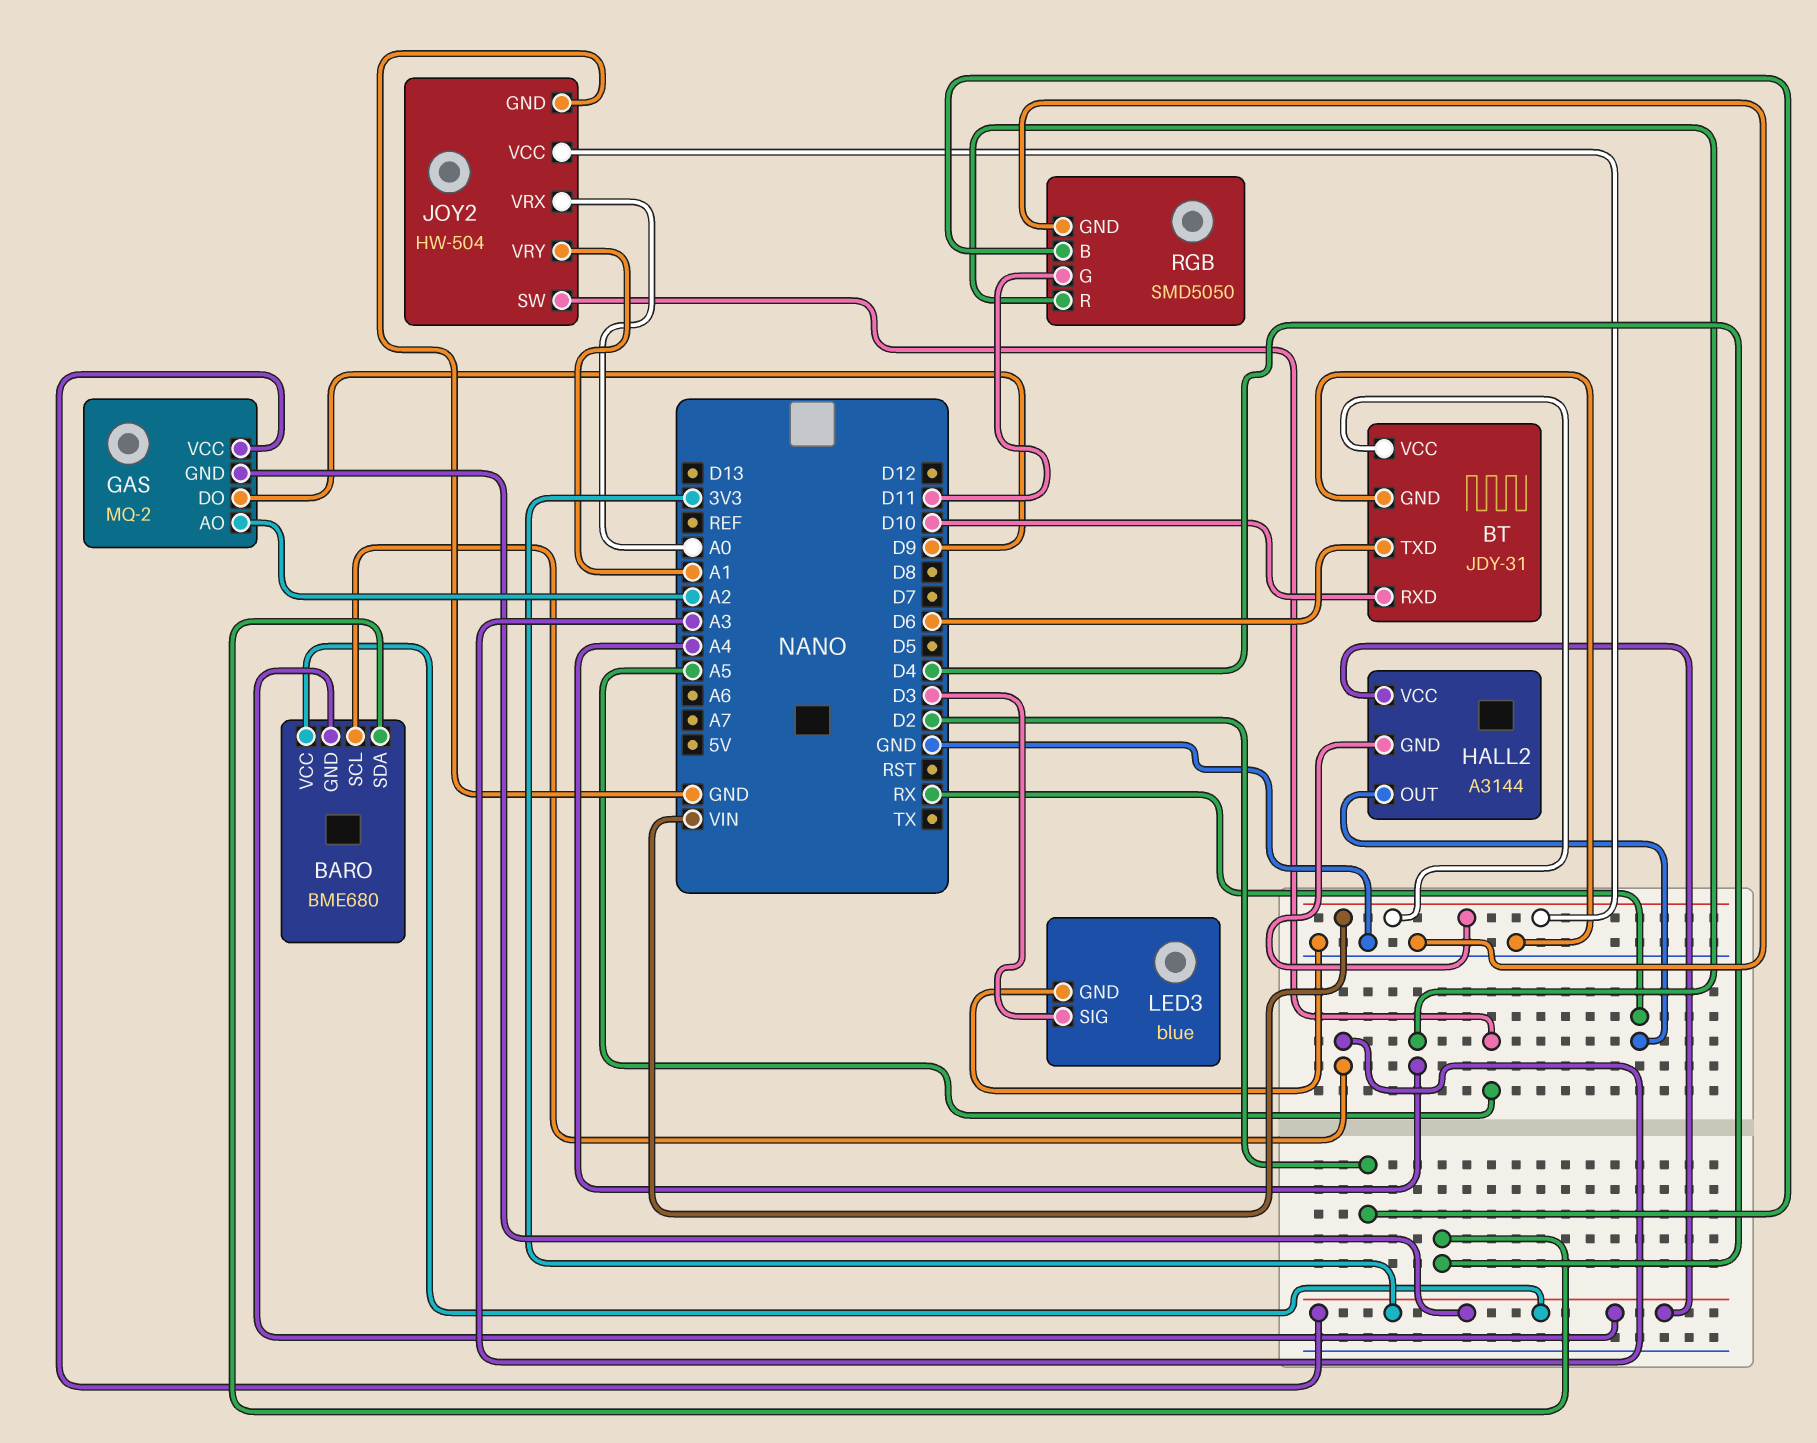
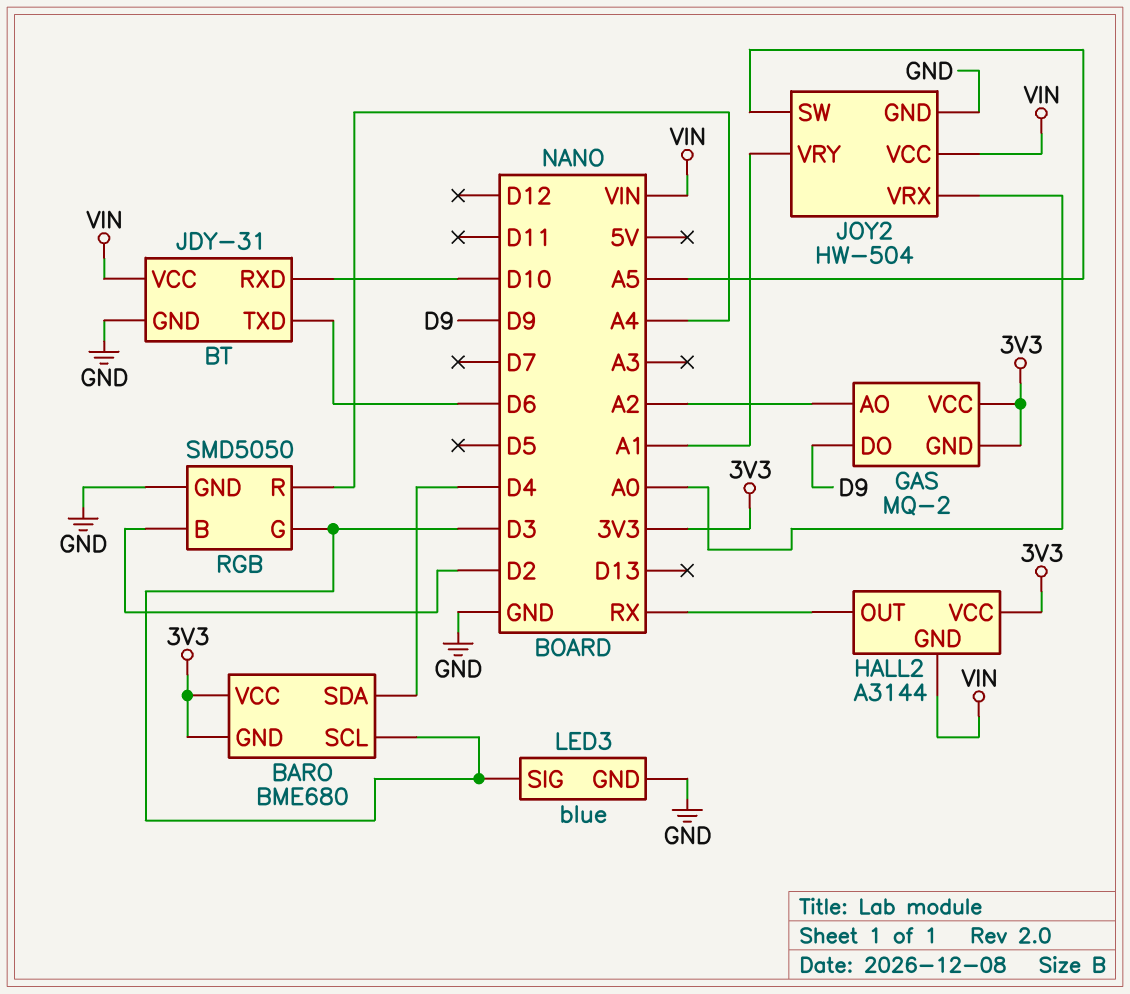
BARO pin SCL: A3 -> D3
RGB pin G: D11 -> D3

